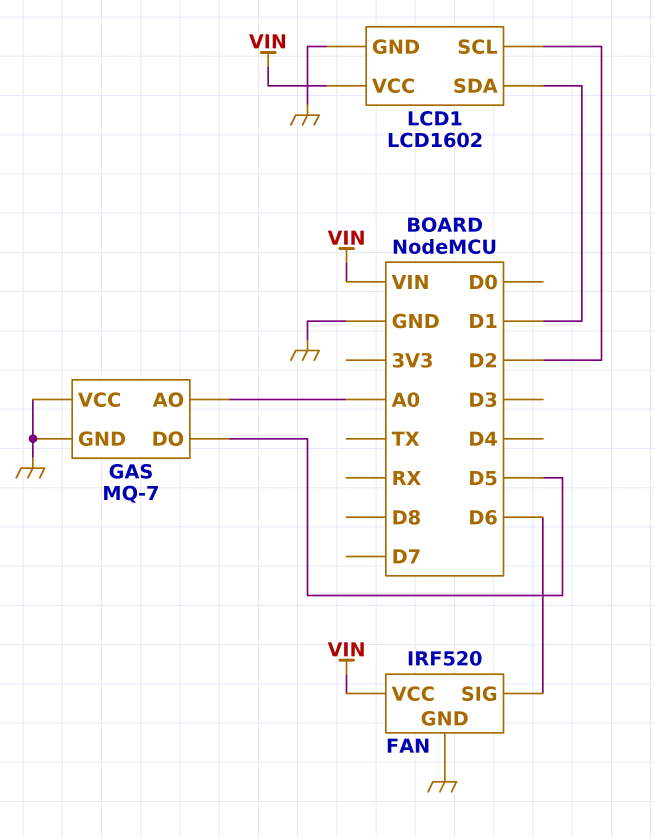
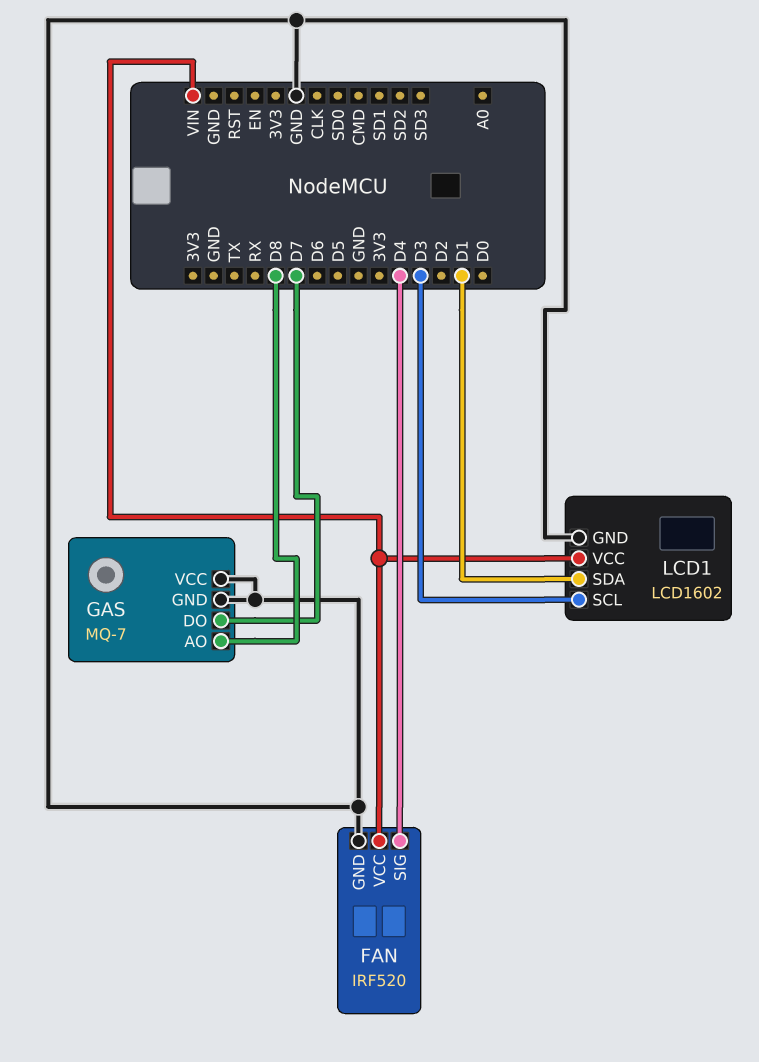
FAN pin SIG: D6 -> D4
GAS pin AO: A0 -> D8
GAS pin DO: D5 -> D7
LCD1 pin SCL: D2 -> D3

